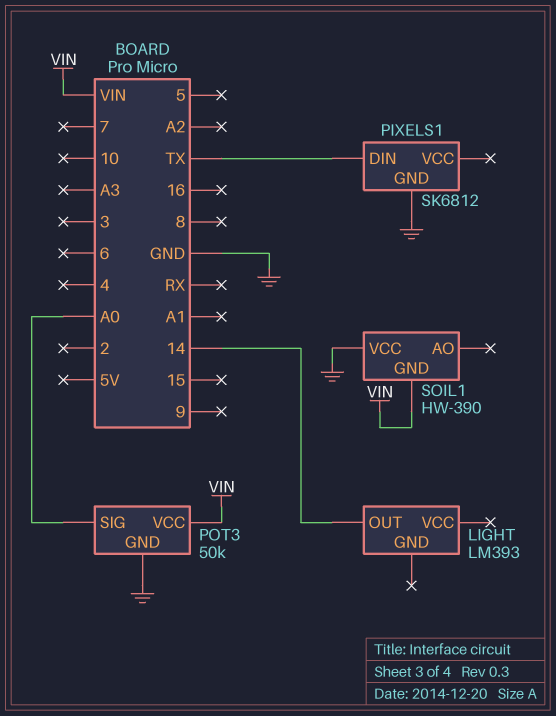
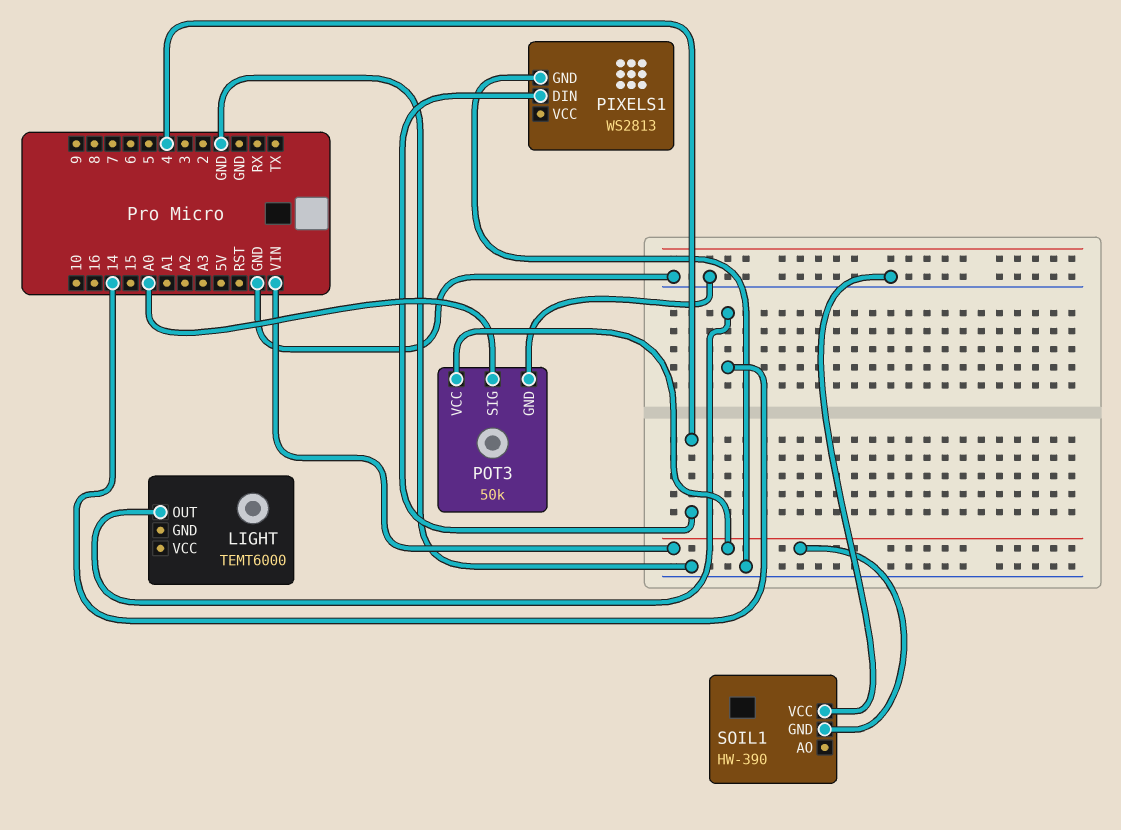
LIGHT: LM393 -> TEMT6000
PIXELS1: SK6812 -> WS2813
PIXELS1 pin DIN: TX -> 4

